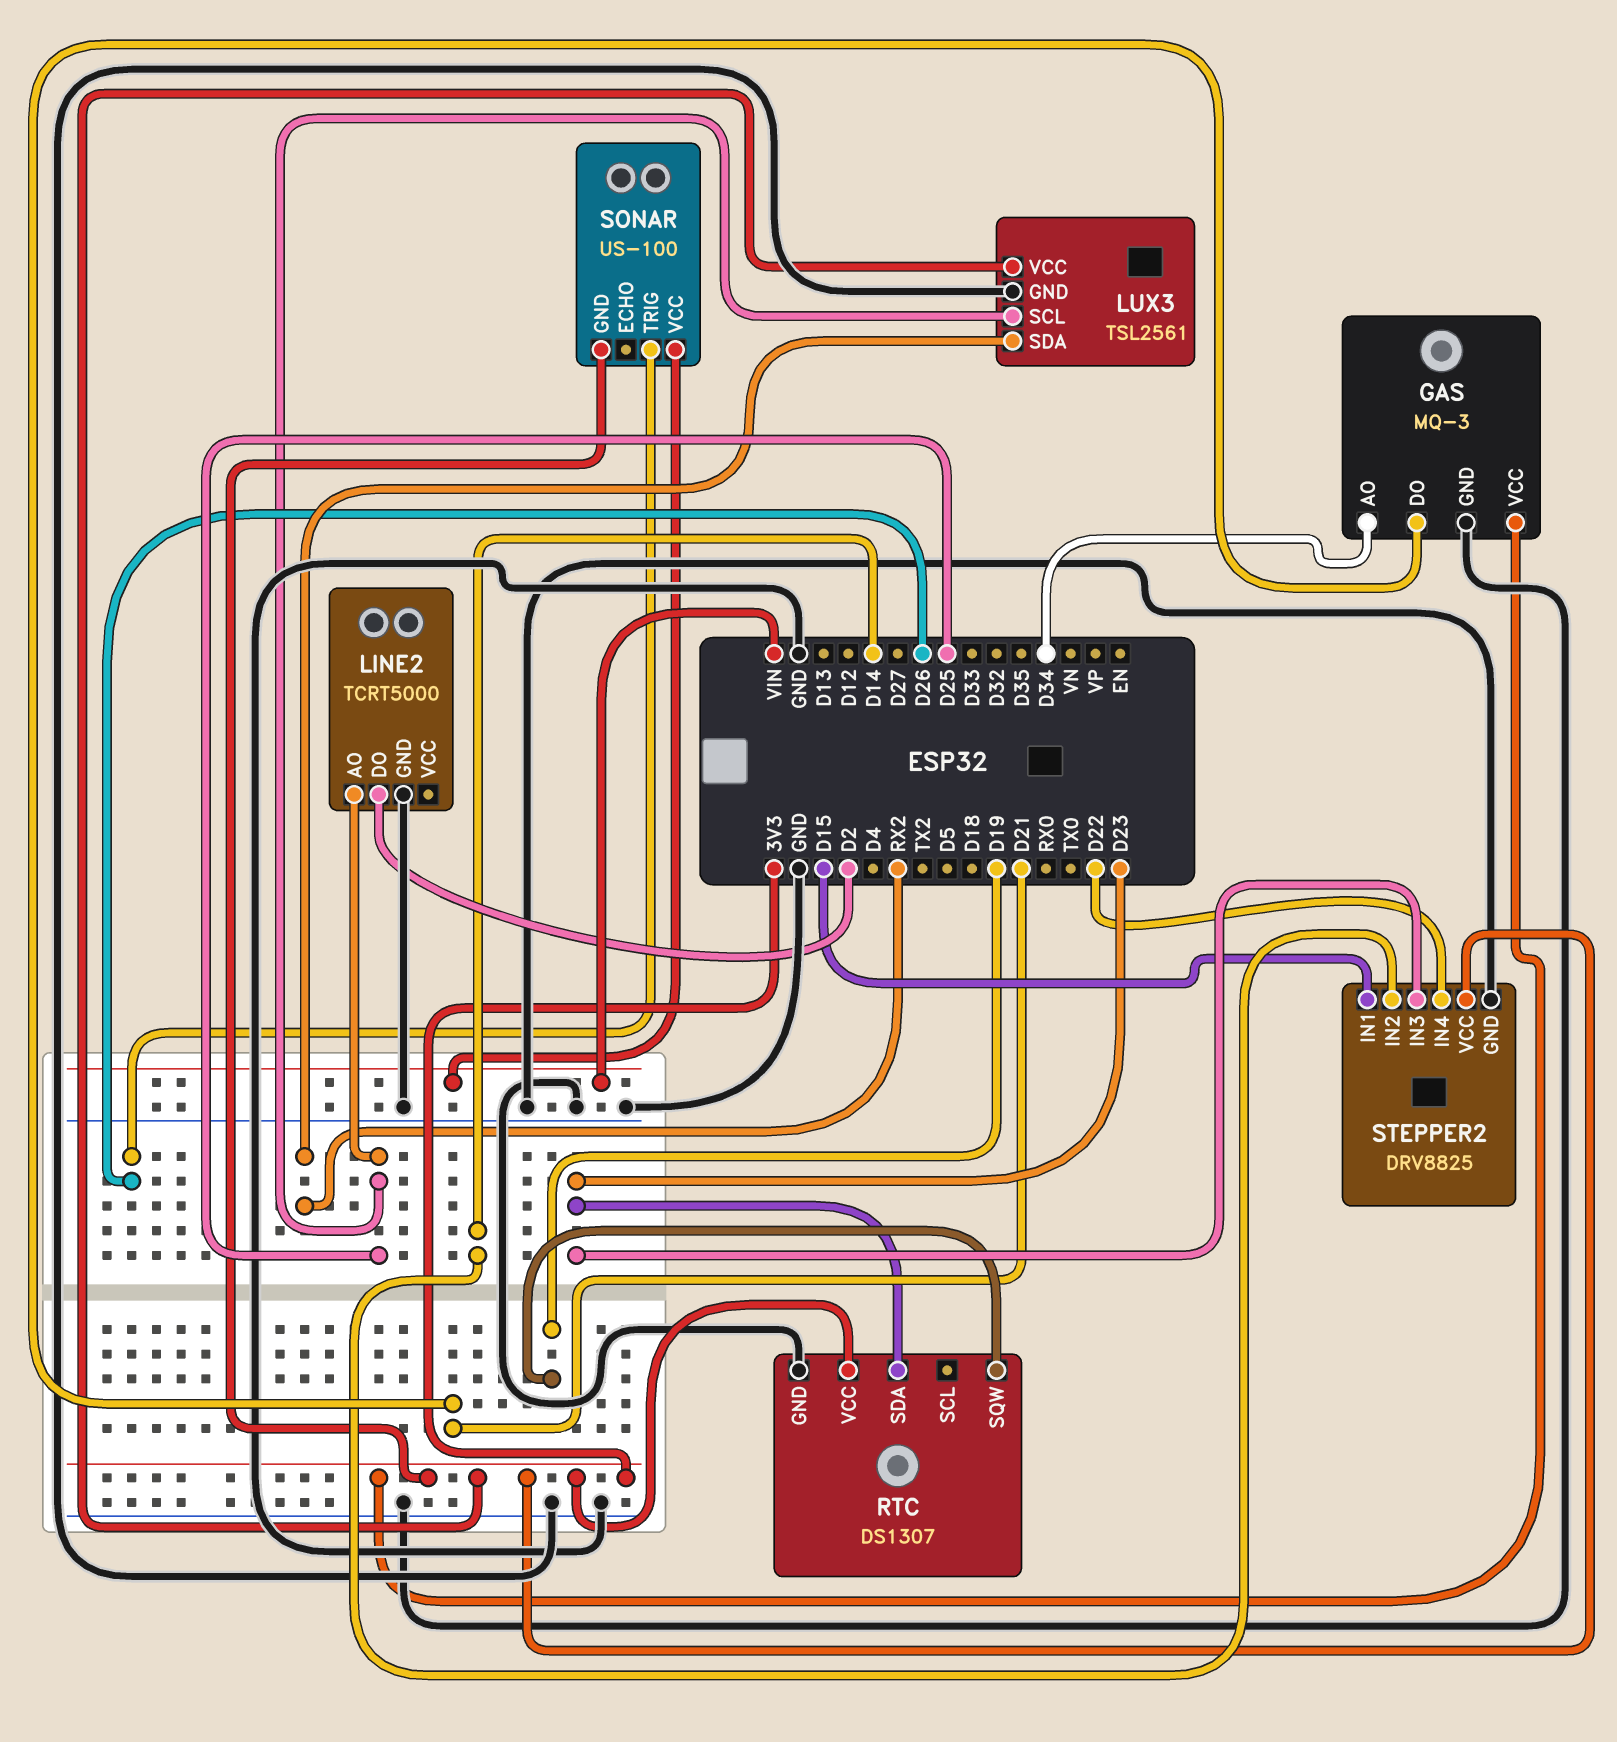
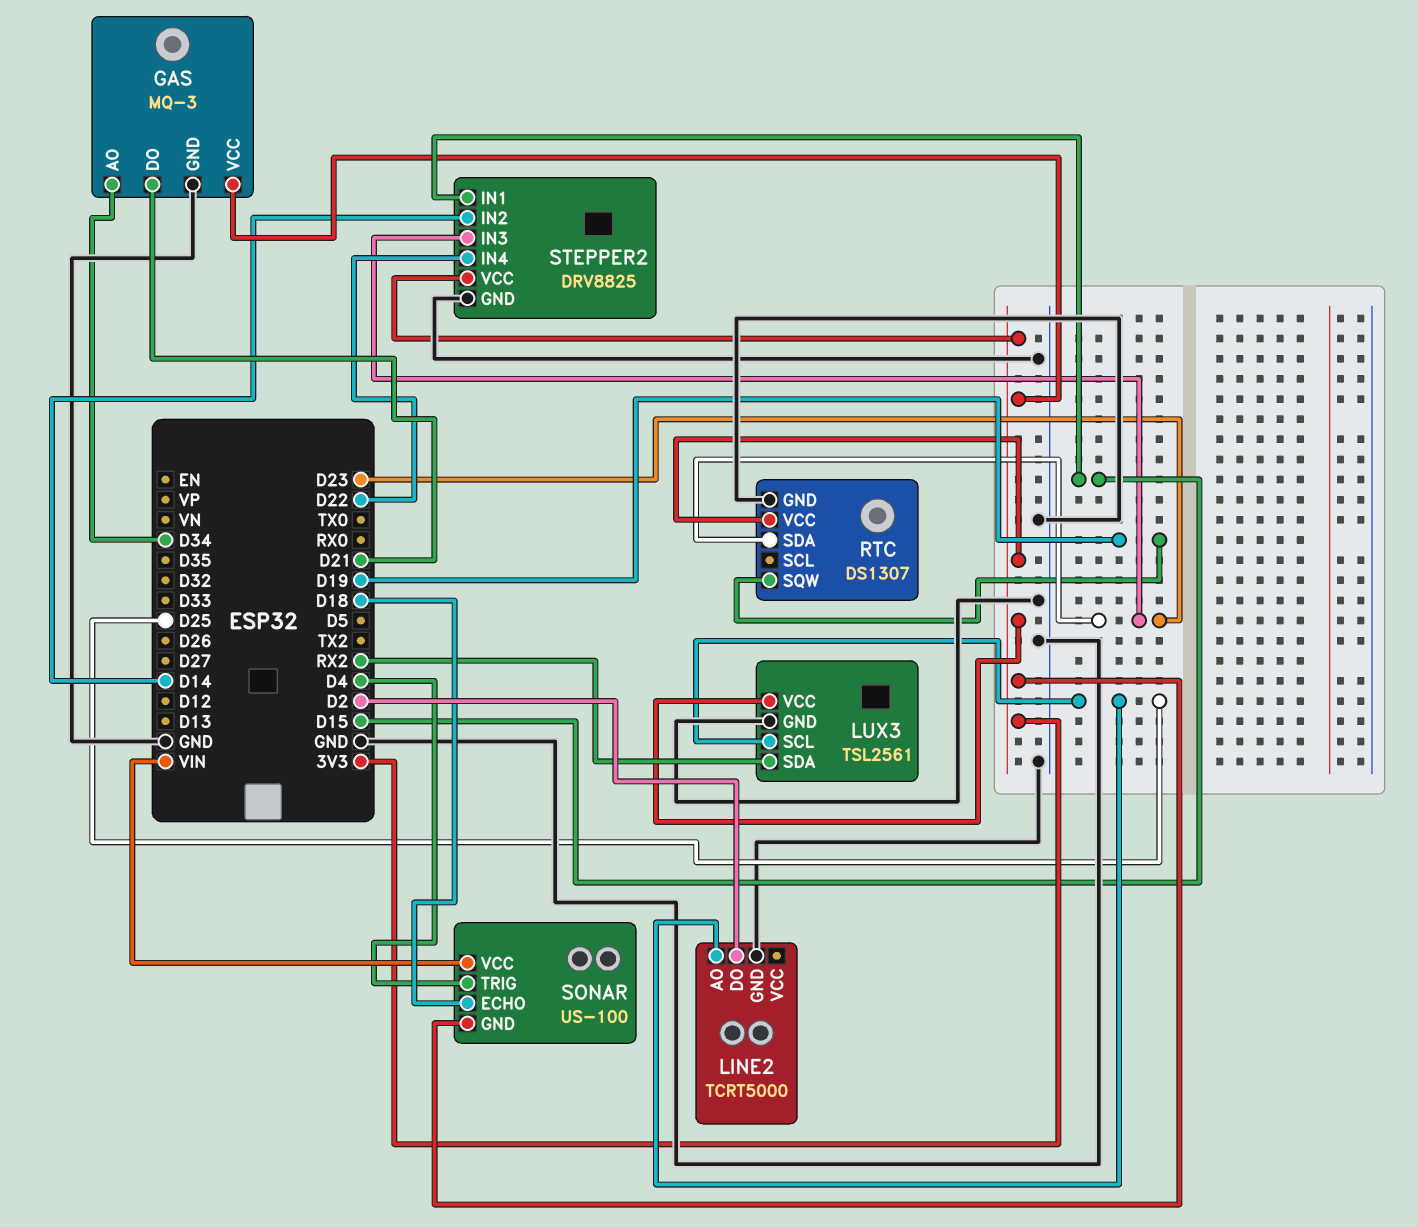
SONAR pin ECHO: none -> D18
SONAR pin TRIG: D26 -> D4

